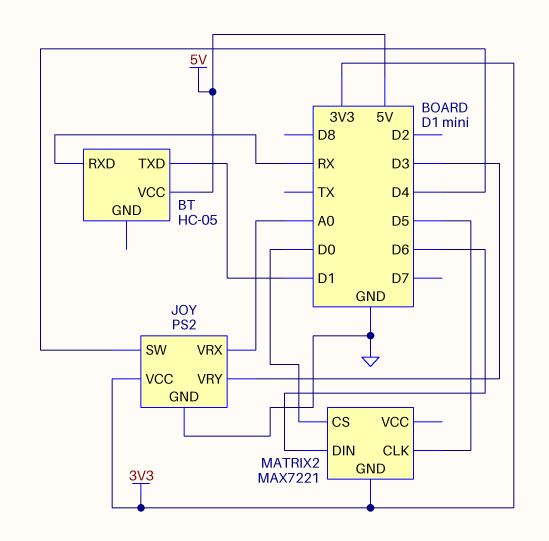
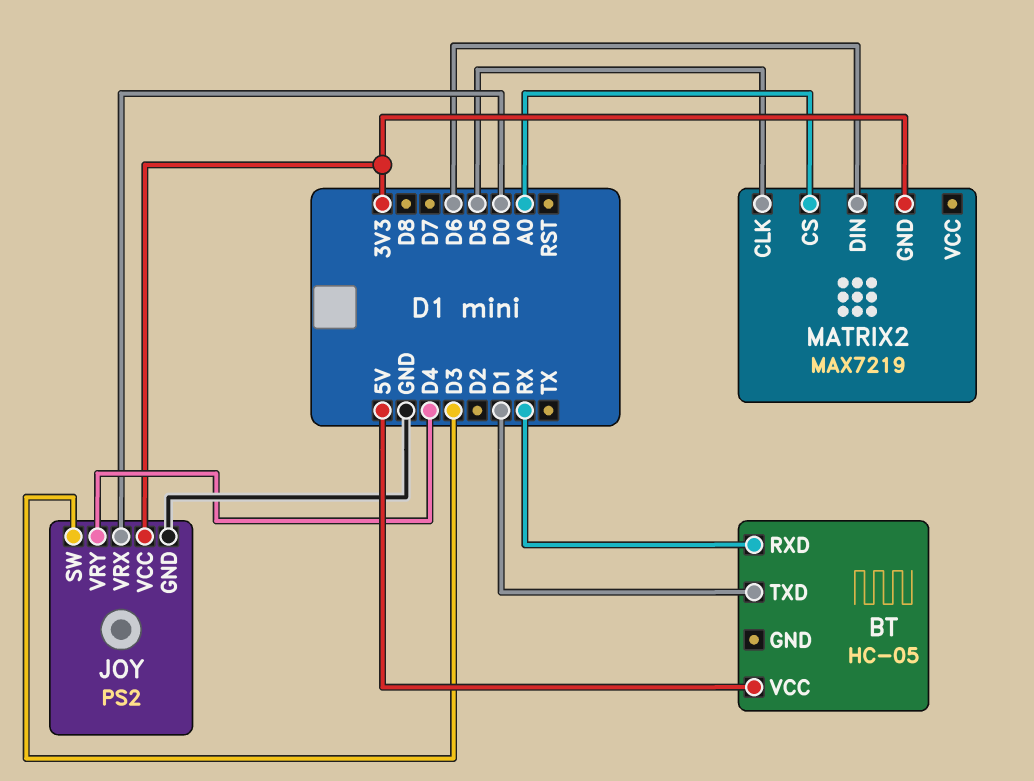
JOY pin SW: D4 -> D3
JOY pin VRX: A0 -> D0
JOY pin VRY: D3 -> D4
MATRIX2: MAX7221 -> MAX7219
MATRIX2 pin CS: D0 -> A0

